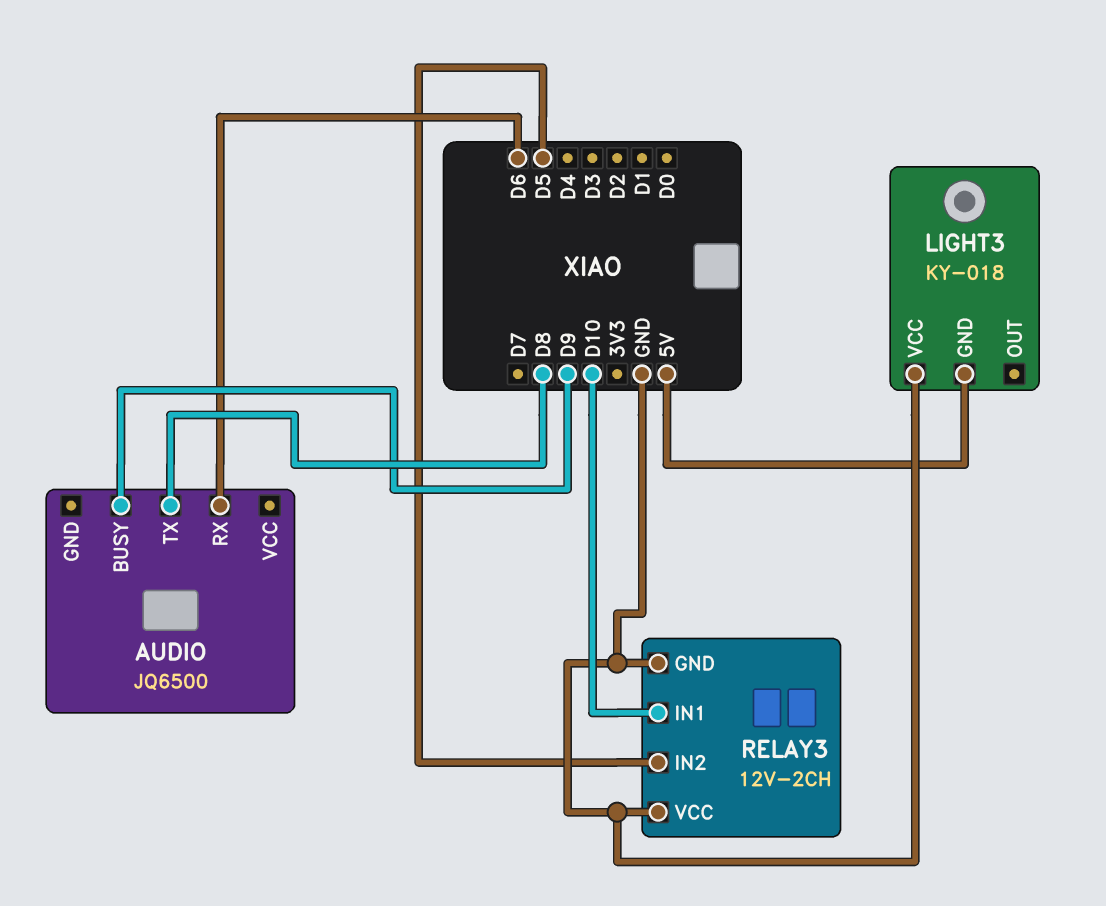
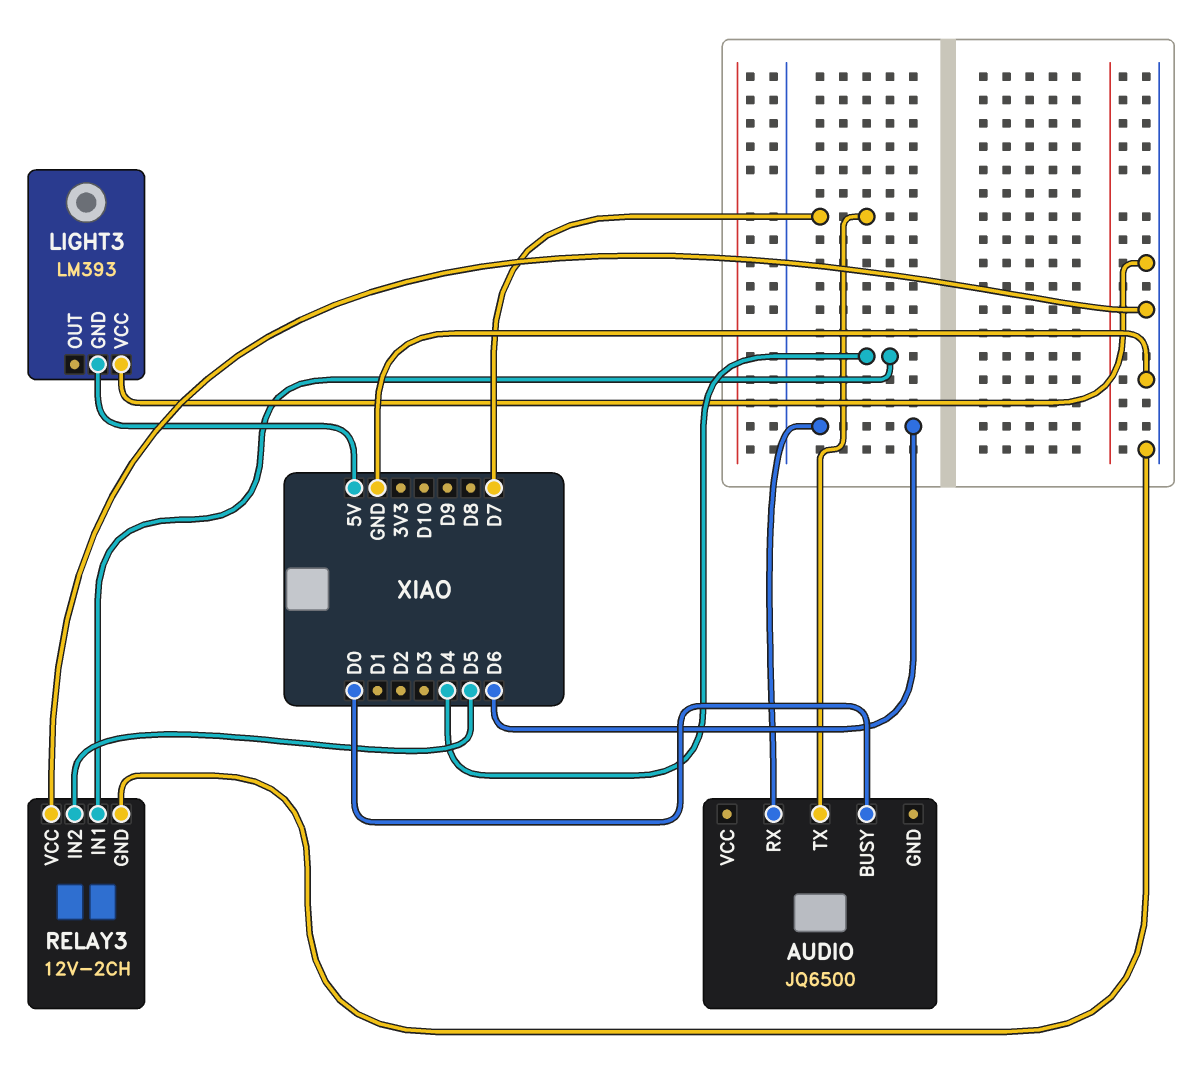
AUDIO pin BUSY: D9 -> D0
AUDIO pin TX: D8 -> D7
LIGHT3: KY-018 -> LM393
RELAY3 pin IN1: D10 -> D4

